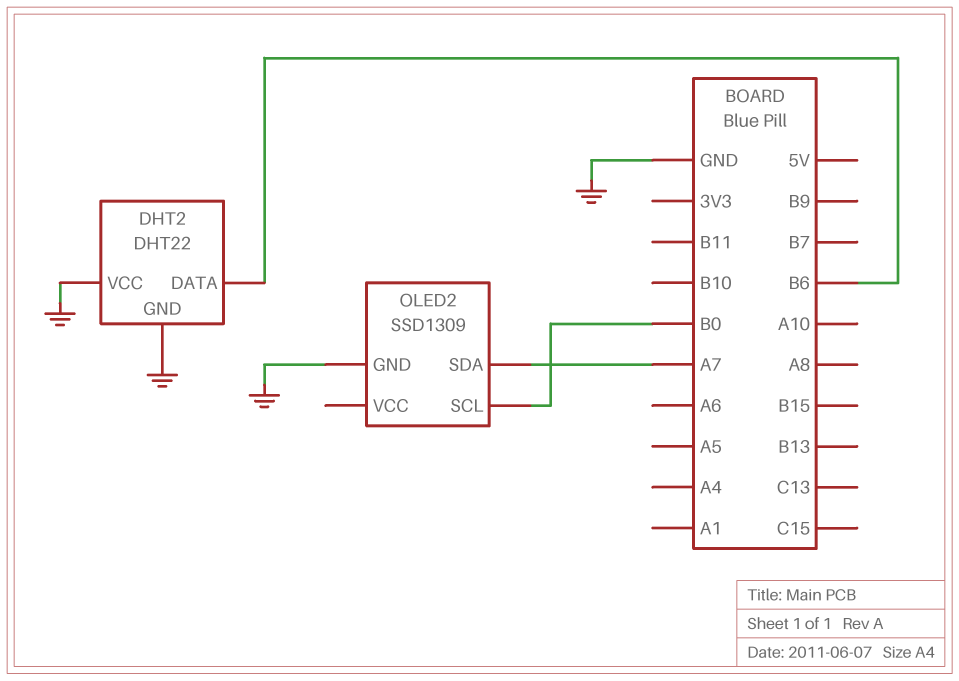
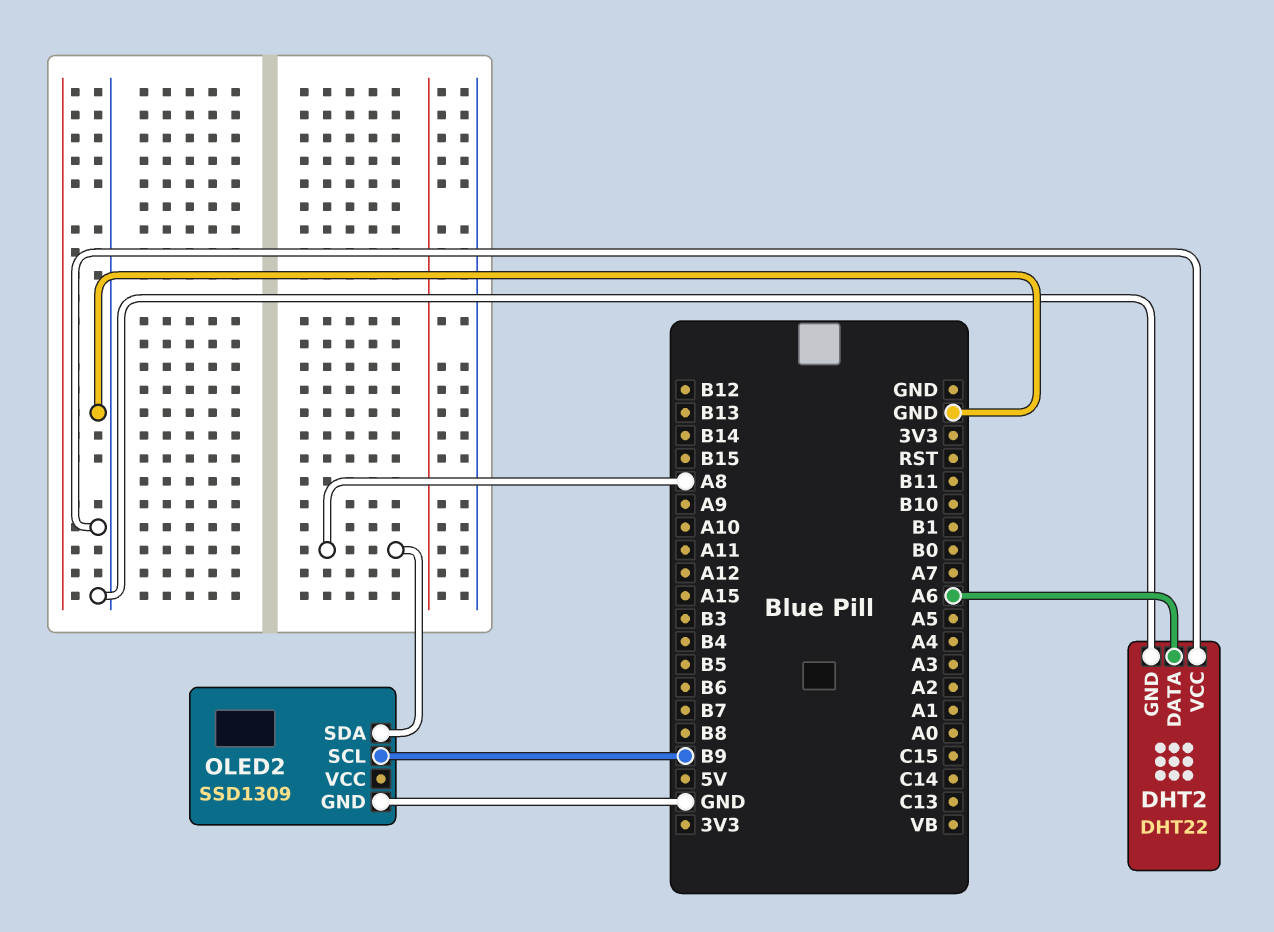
DHT2 pin DATA: B6 -> A6
OLED2 pin SCL: B0 -> B9
OLED2 pin SDA: A7 -> A8

